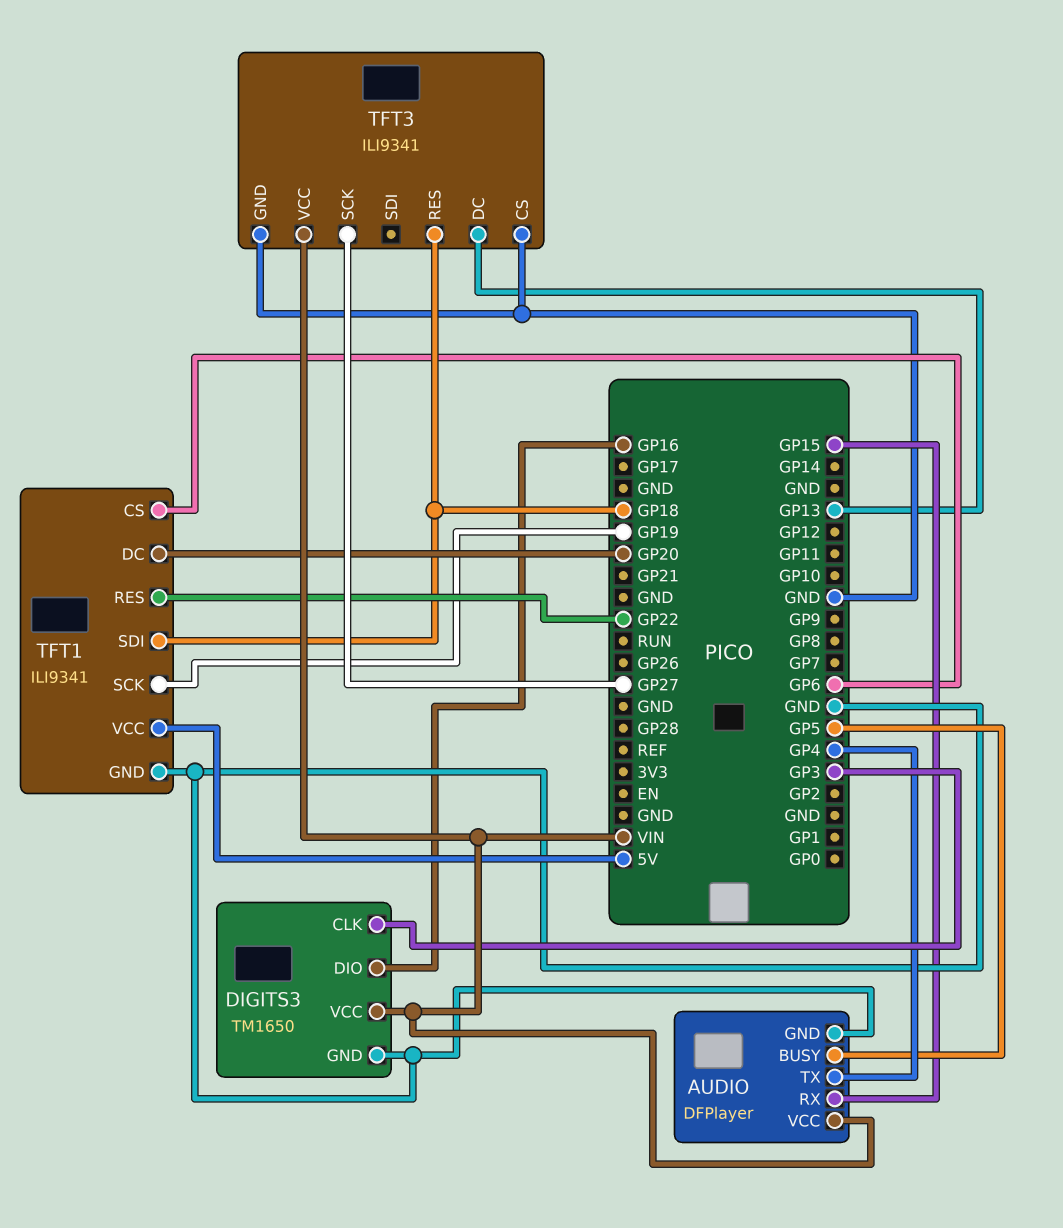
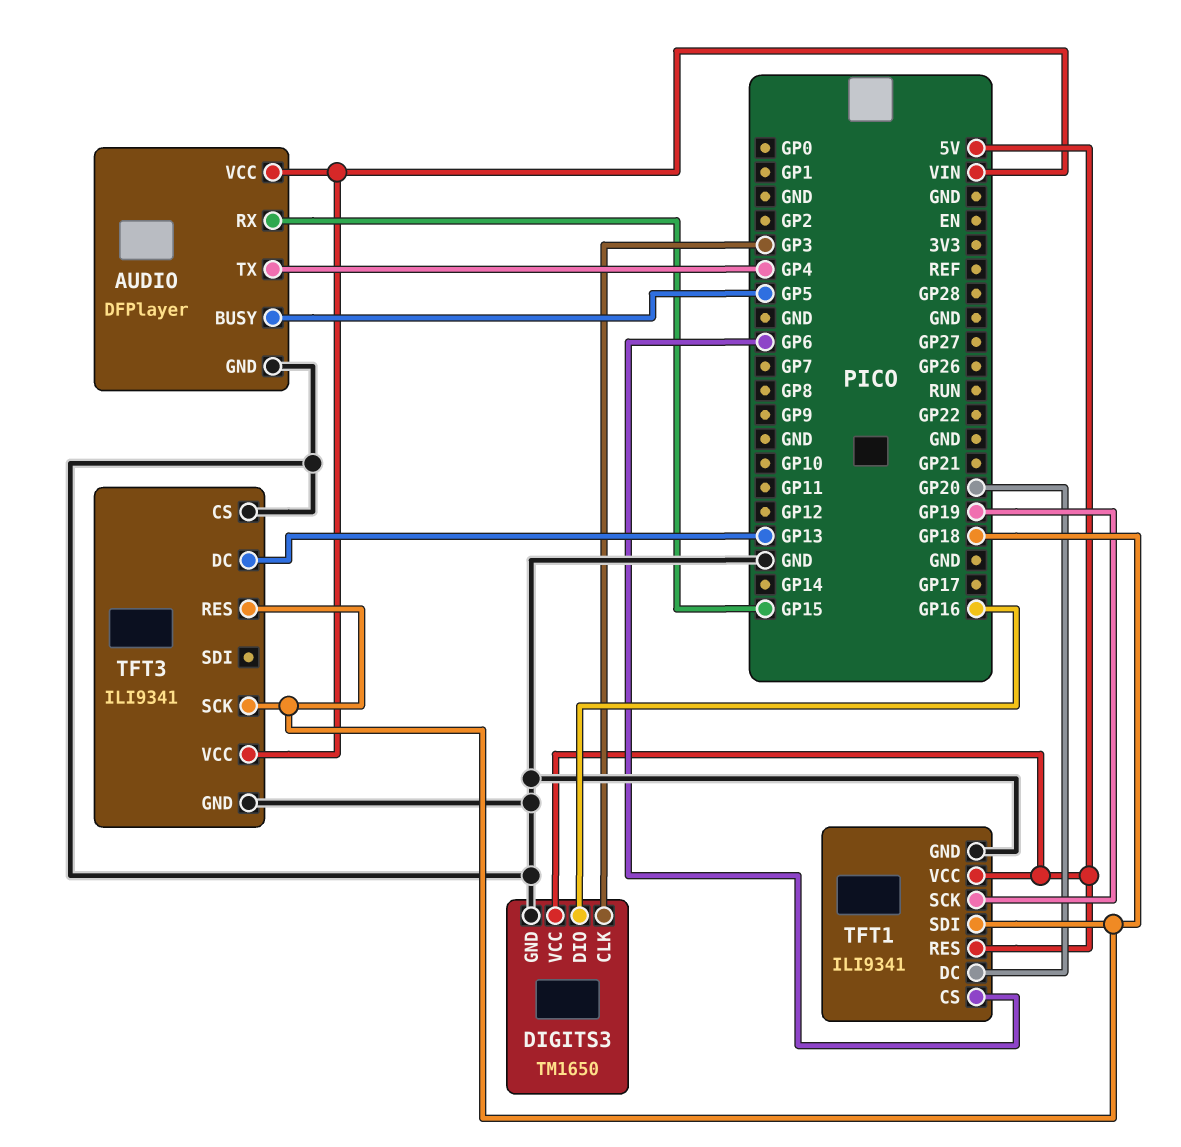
DIGITS3 pin VCC: VIN -> 5V
TFT1 pin RES: GP22 -> 5V
TFT3 pin SCK: GP27 -> GP18

